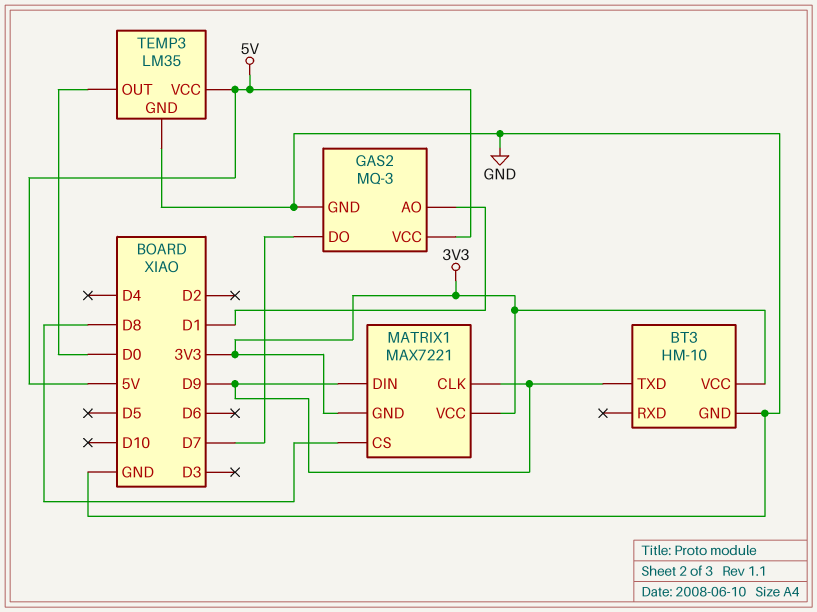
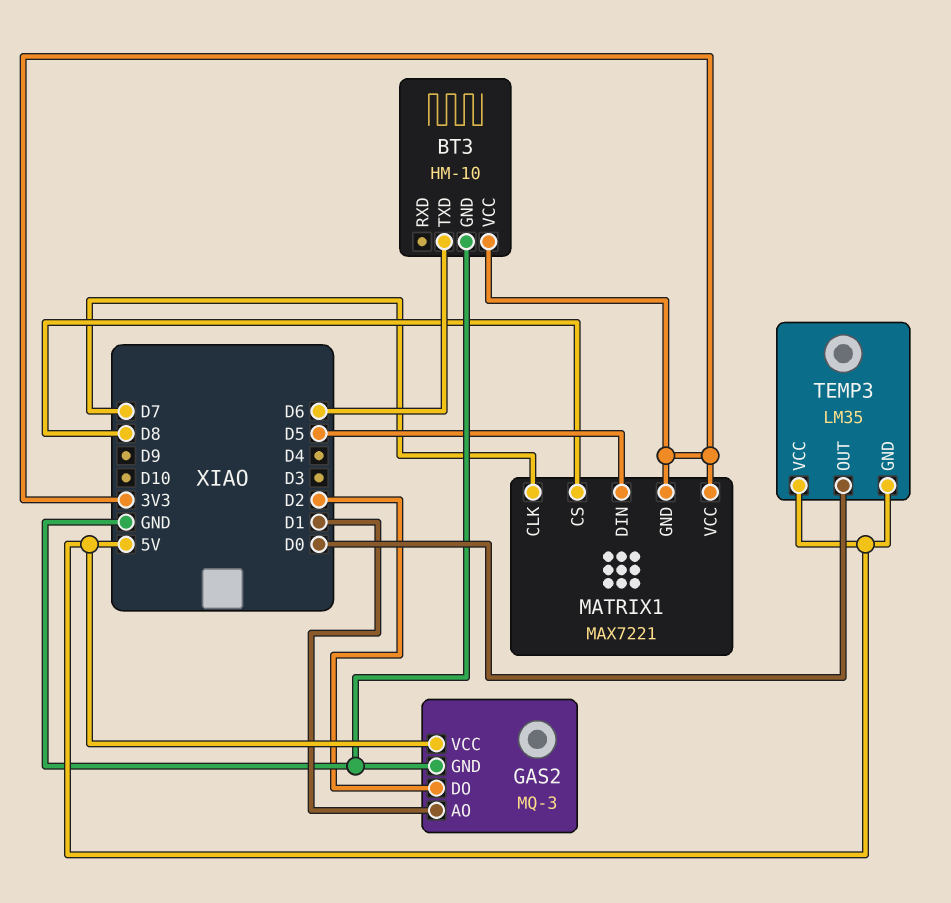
BT3 pin TXD: D9 -> D6
GAS2 pin DO: D7 -> D2
MATRIX1 pin CLK: D9 -> D7
MATRIX1 pin DIN: D9 -> D5
TEMP3 pin GND: GND -> 5V

